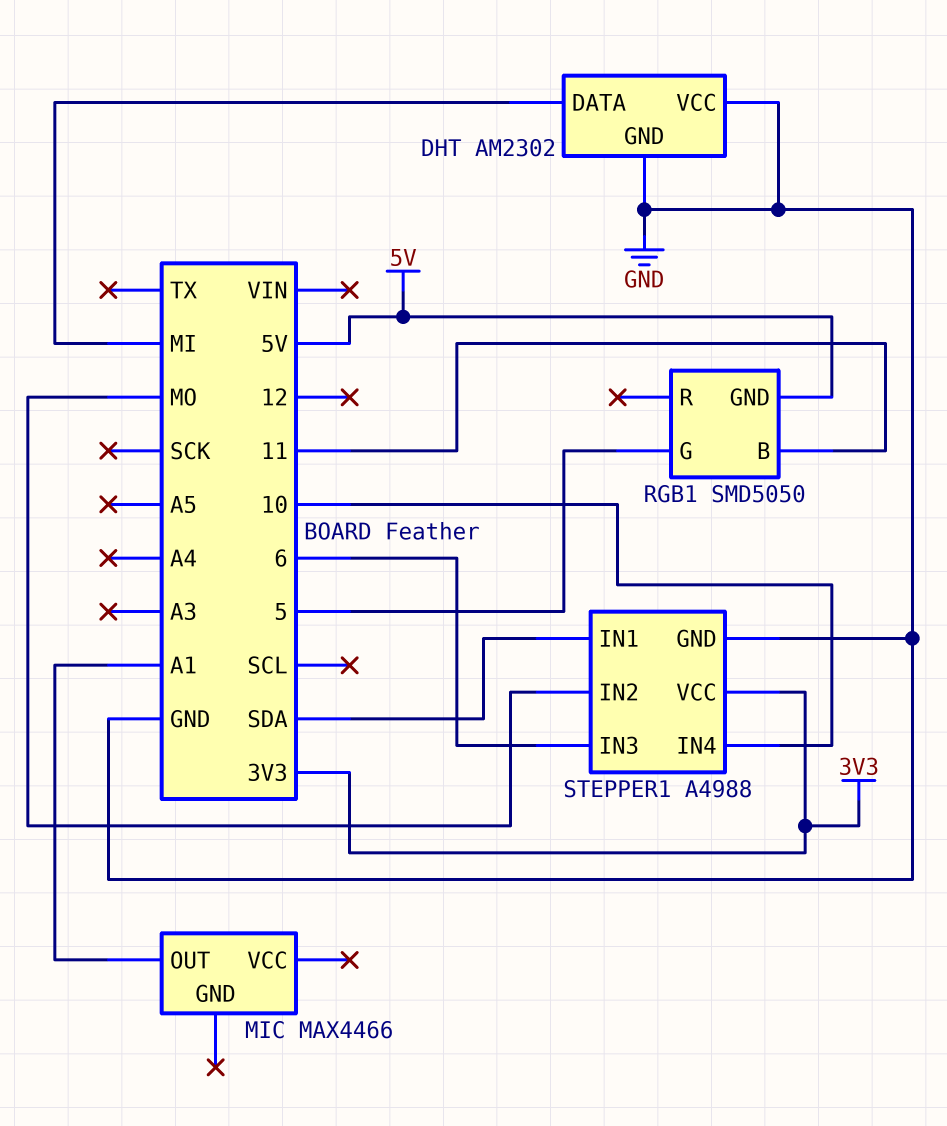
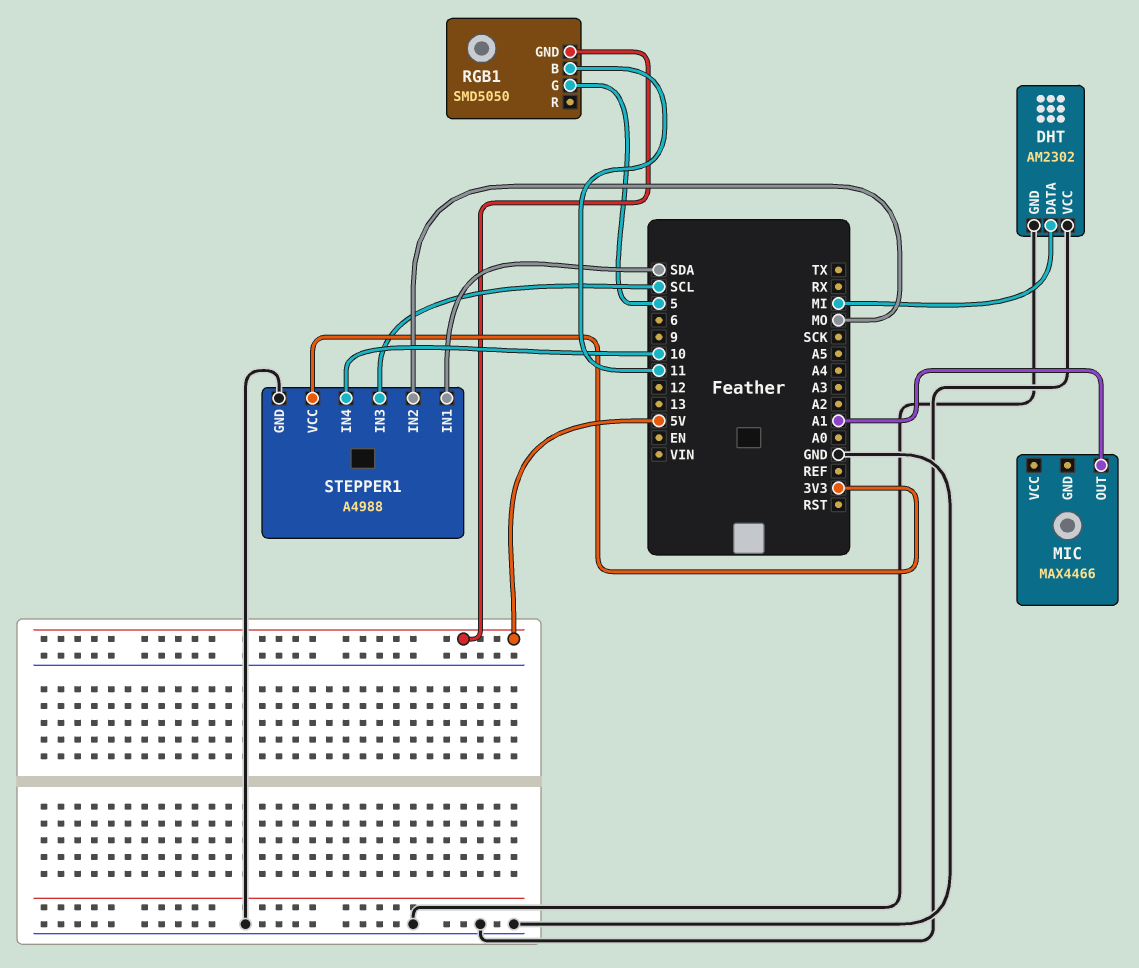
STEPPER1 pin IN3: 6 -> SCL

